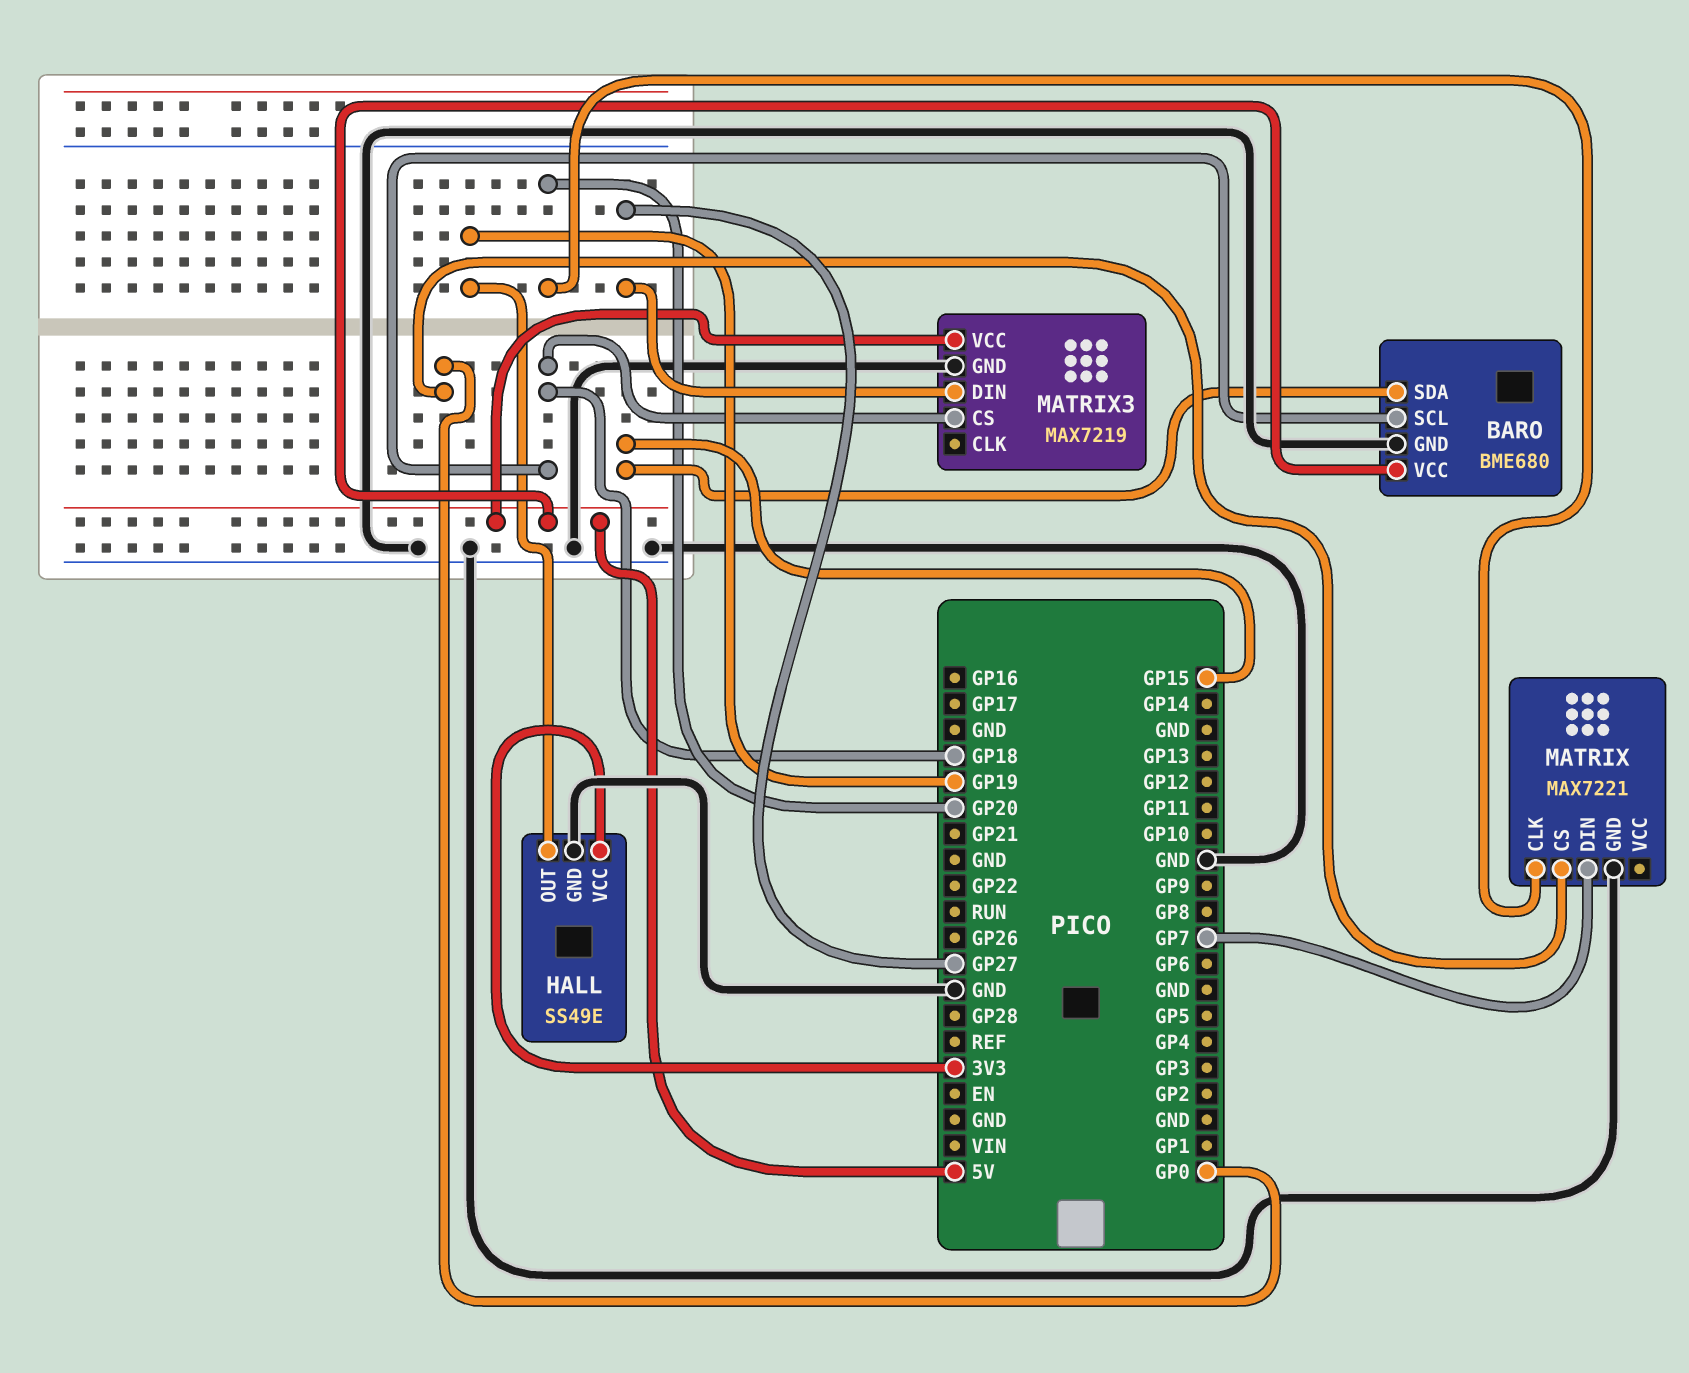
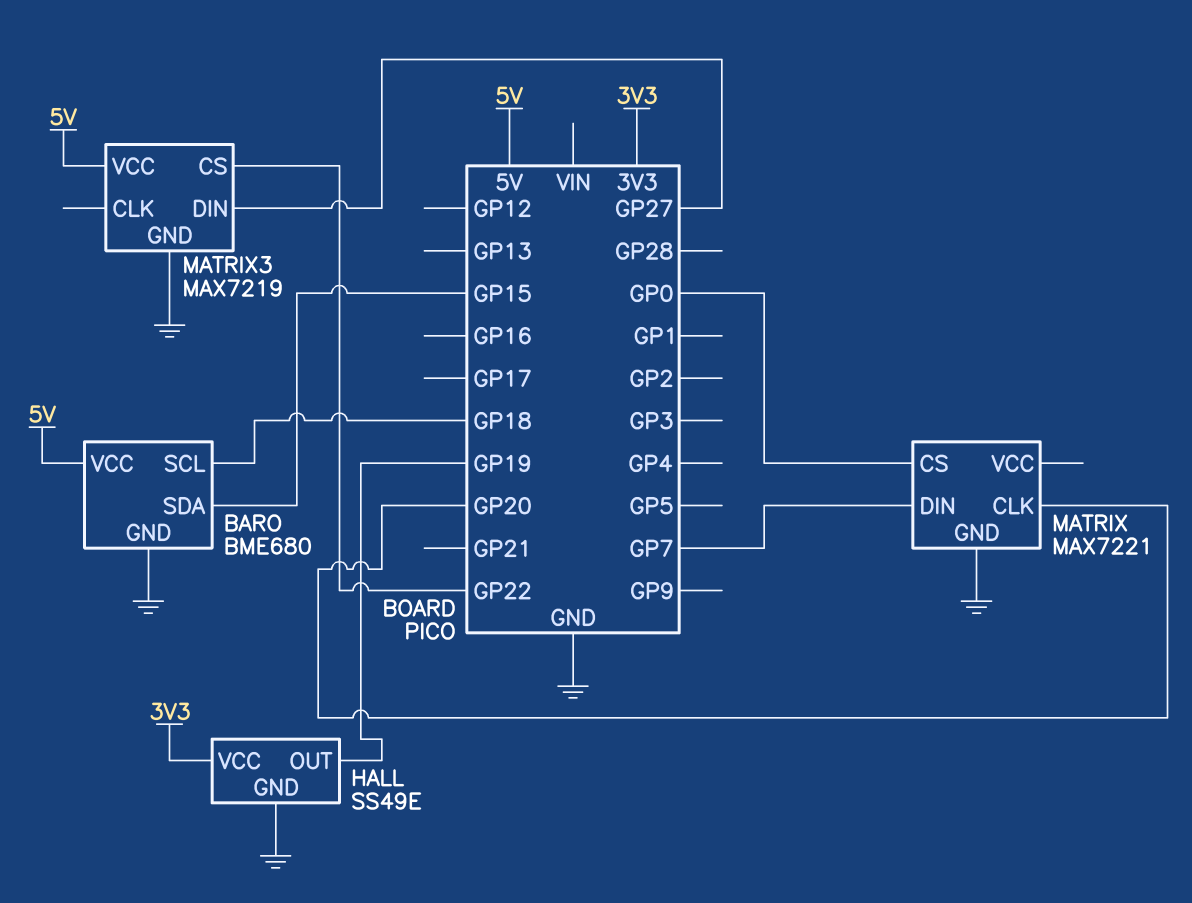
MATRIX3 pin CS: GP18 -> GP22

